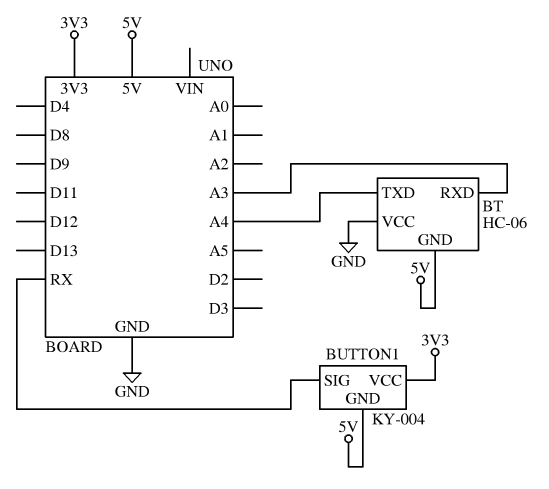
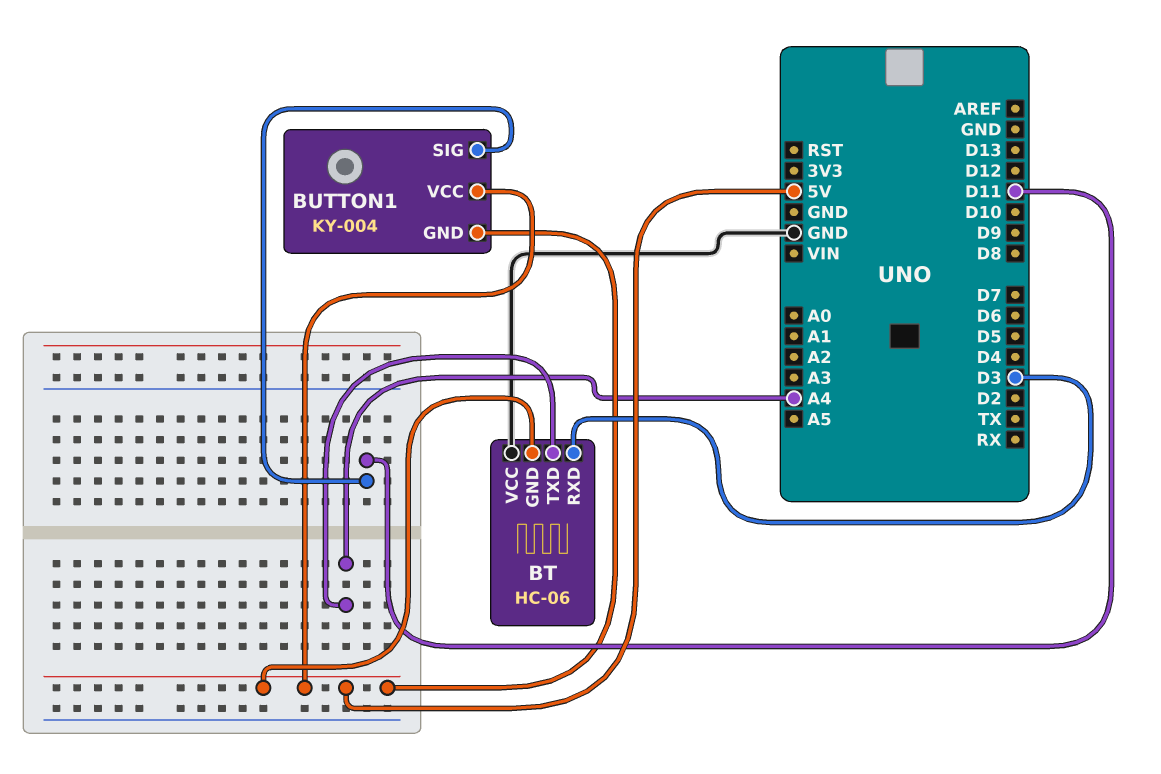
BT pin RXD: A3 -> D3
BUTTON1 pin SIG: RX -> D11
BUTTON1 pin VCC: 3V3 -> 5V

